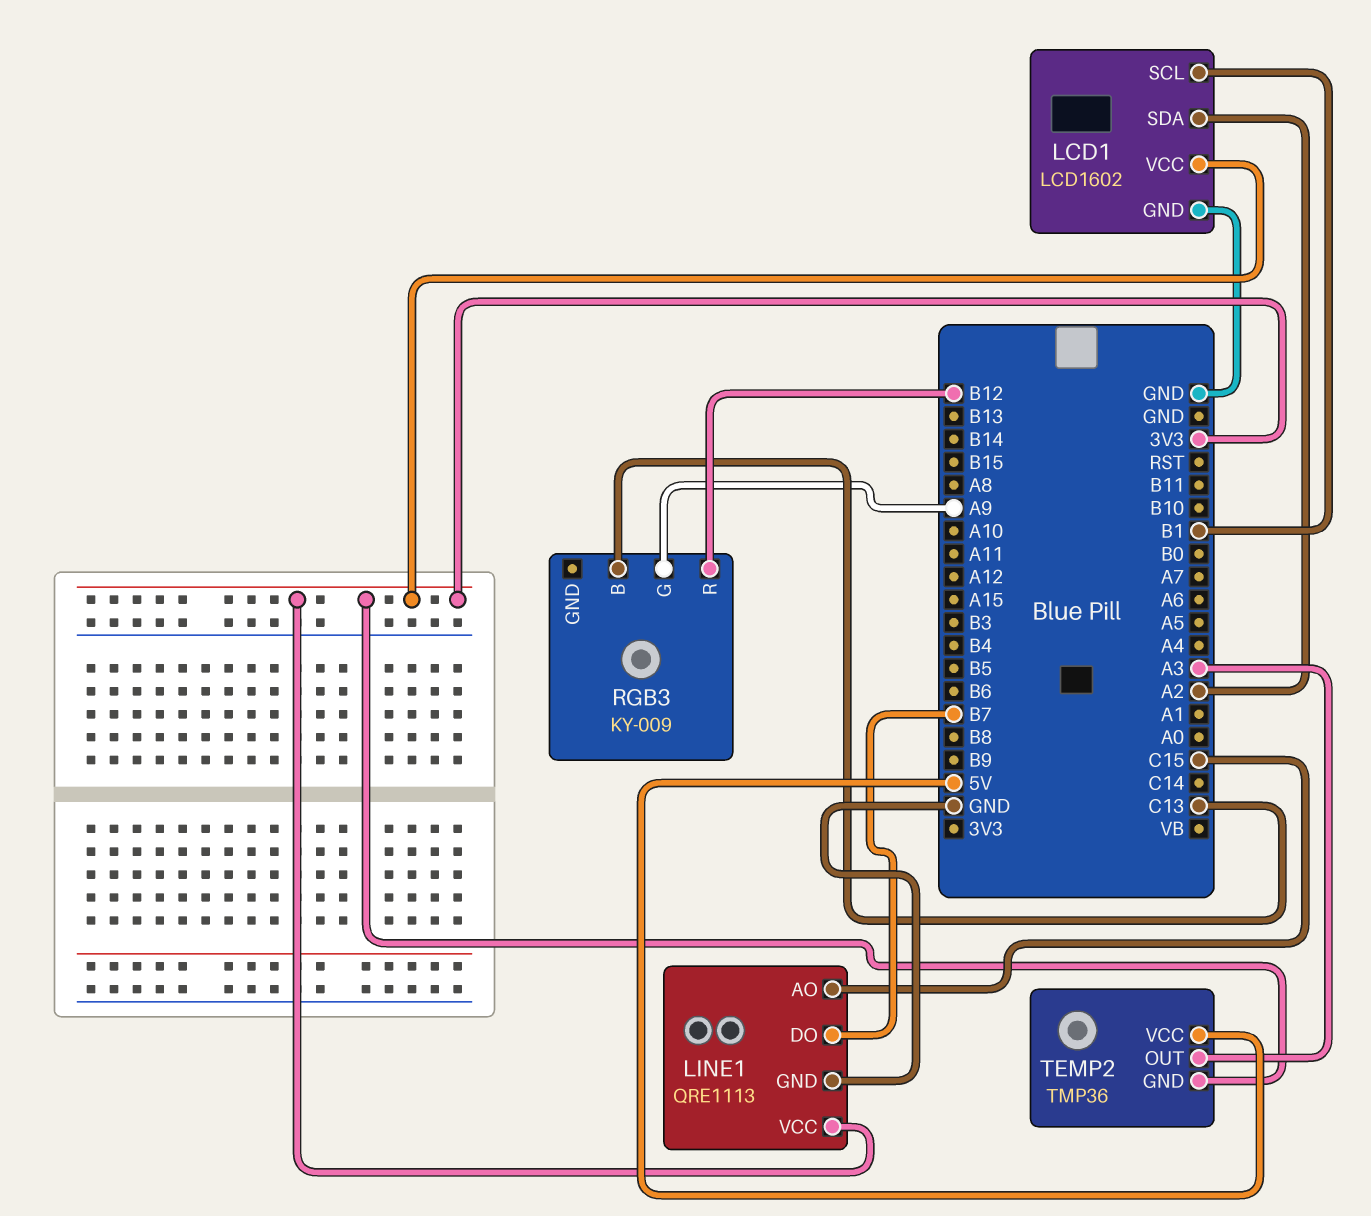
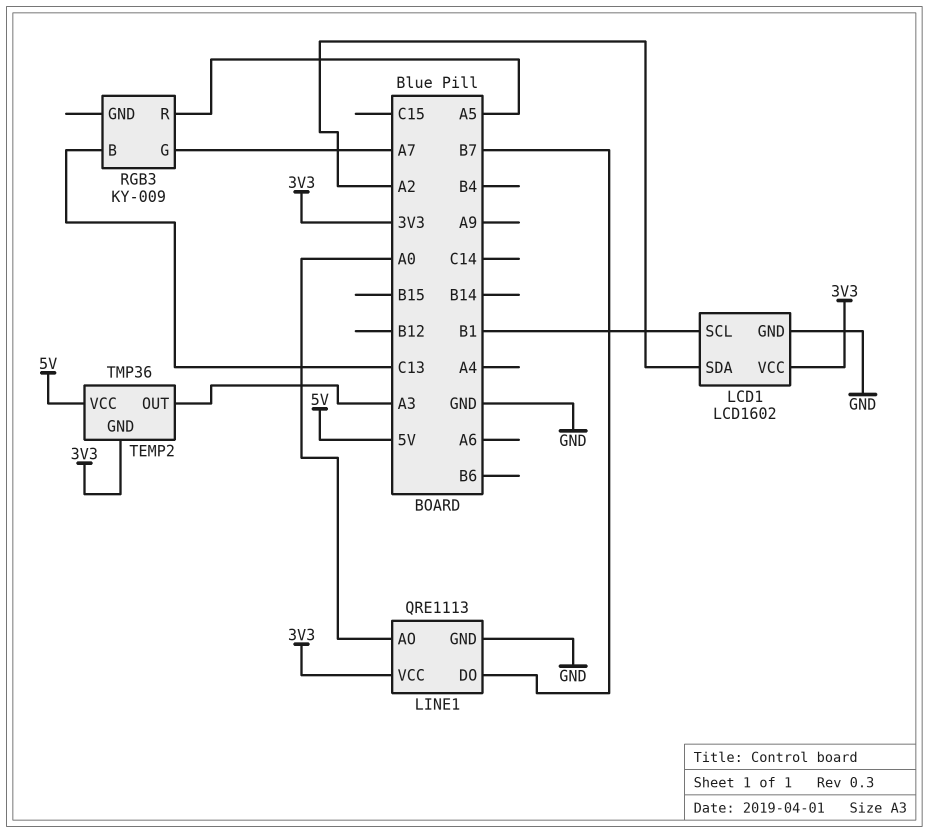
LINE1 pin AO: C15 -> A0
RGB3 pin G: A9 -> A7
RGB3 pin R: B12 -> A5

